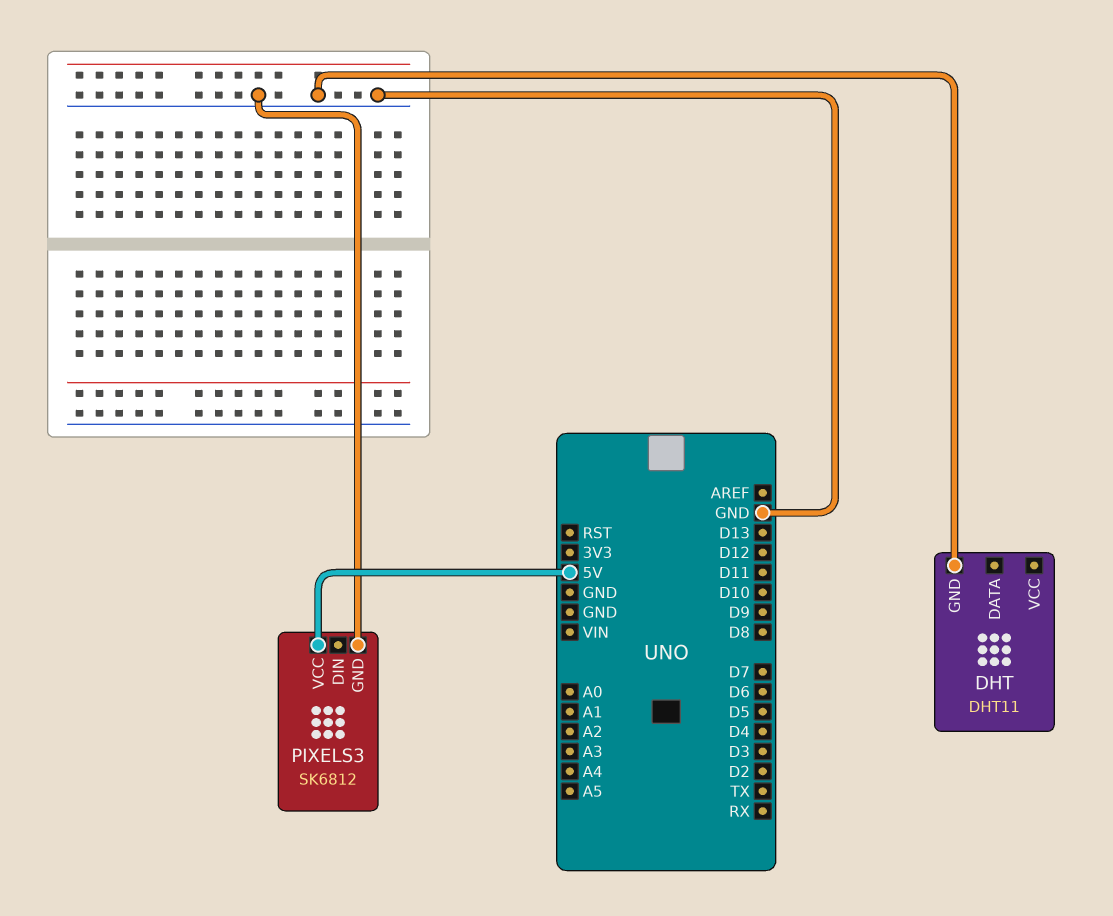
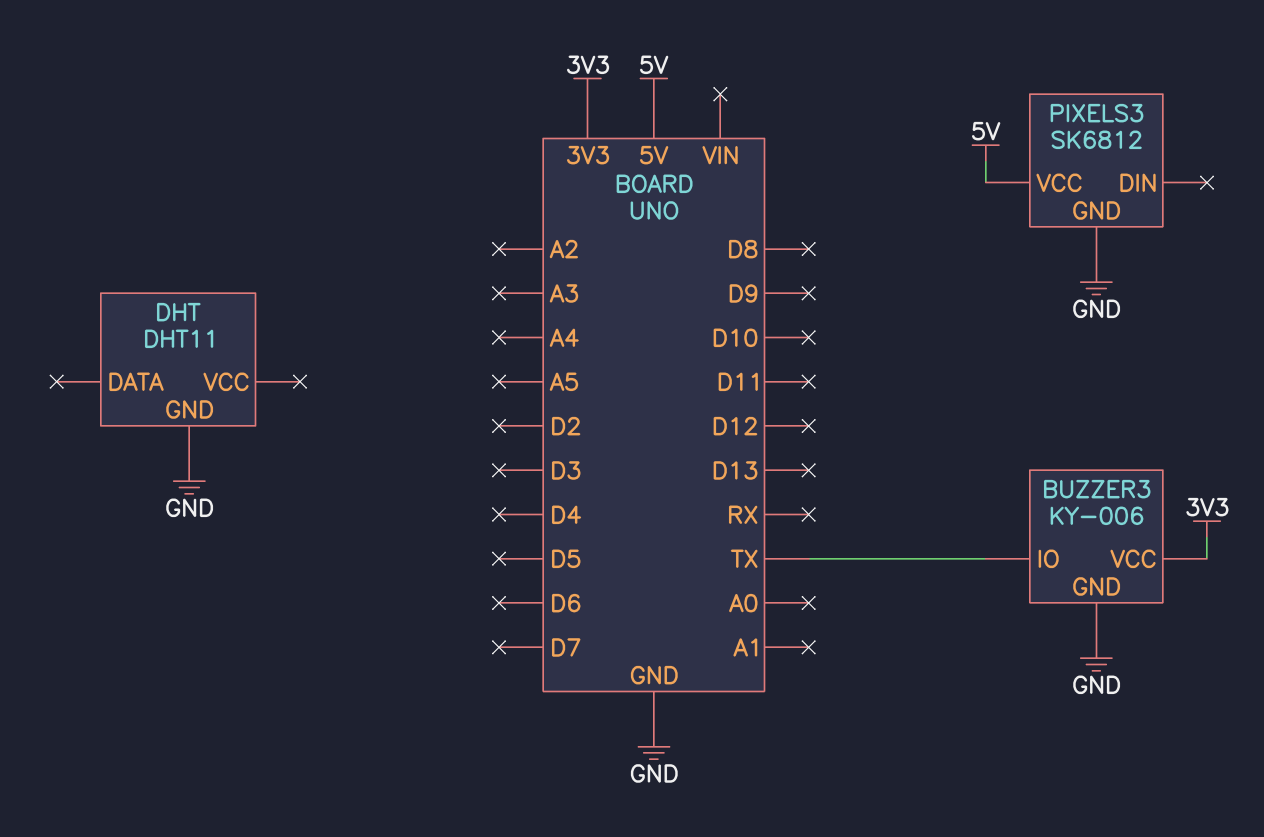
BUZZER3: none -> KY-006
BUZZER3 pin GND: none -> GND
BUZZER3 pin IO: none -> TX
BUZZER3 pin VCC: none -> 3V3

